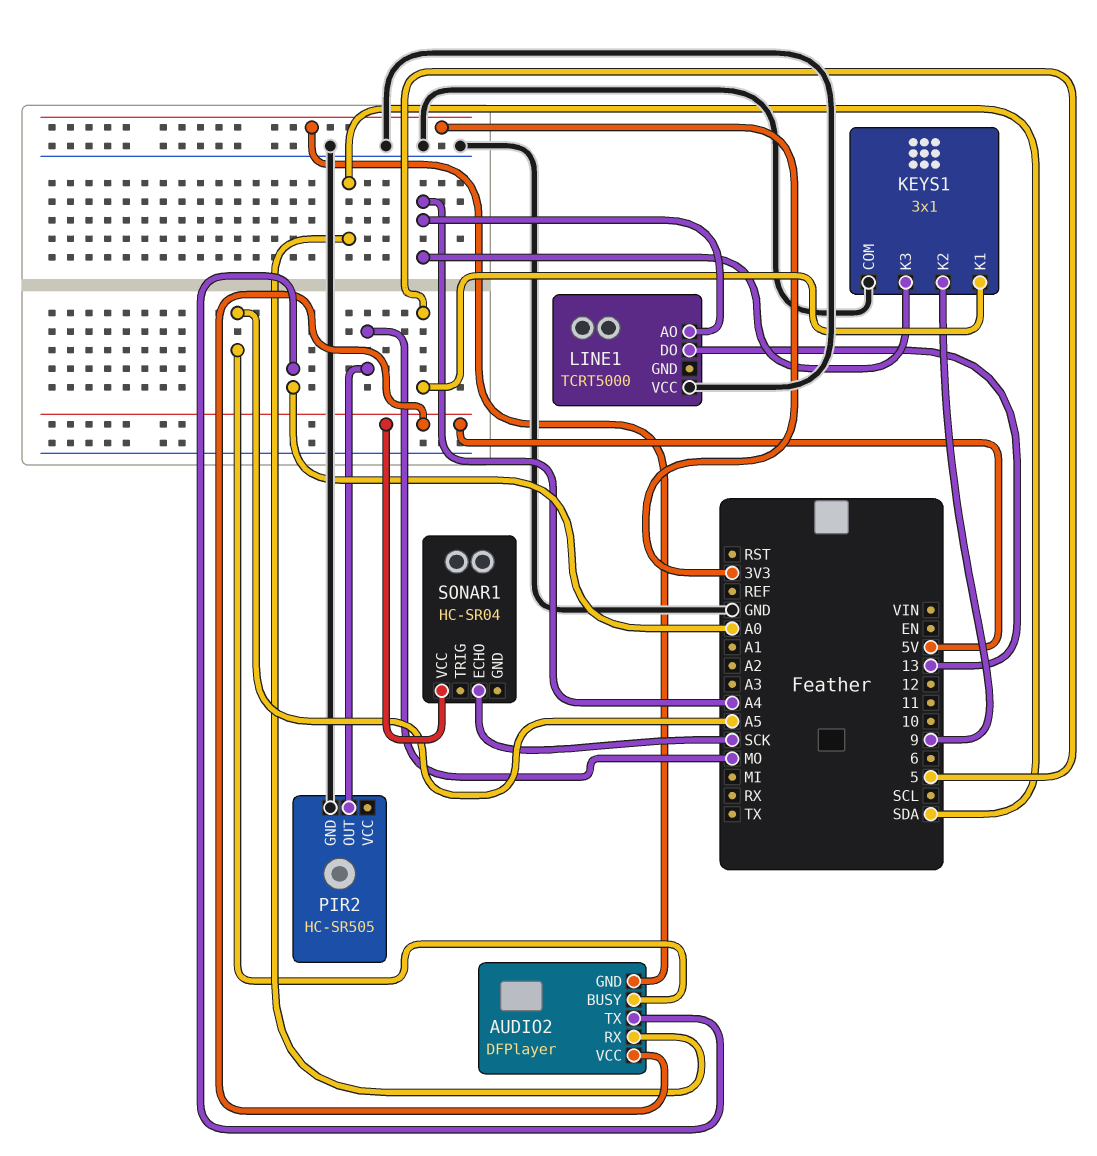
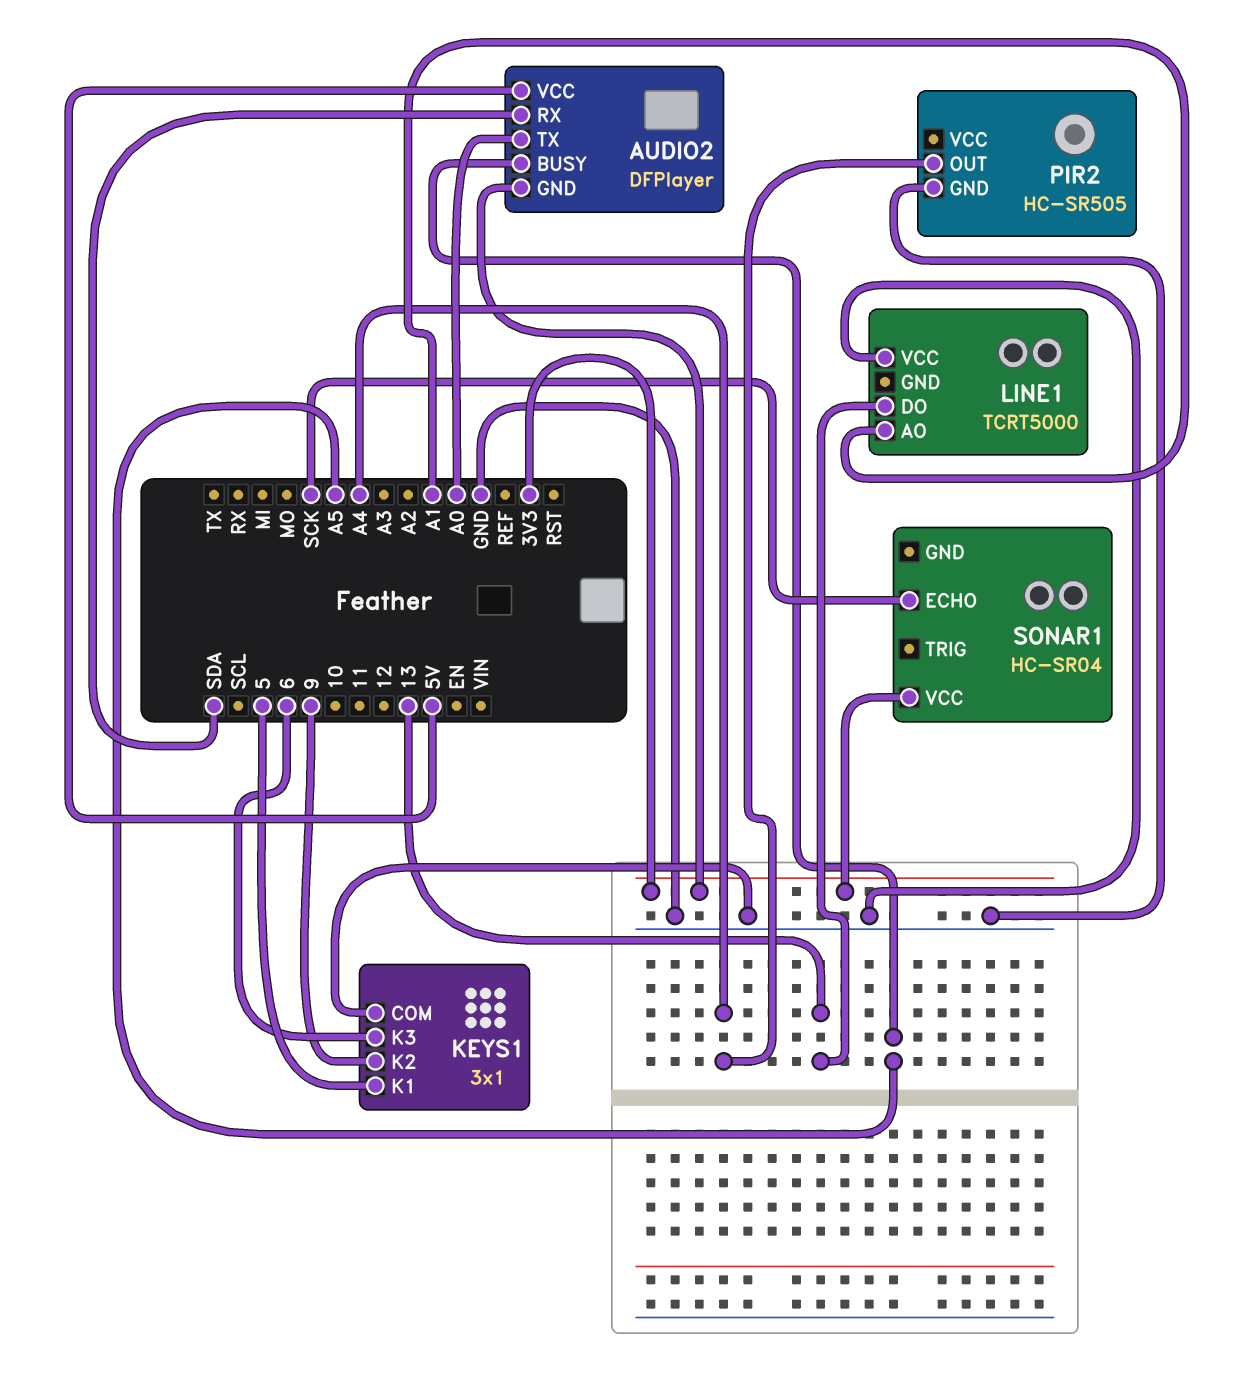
KEYS1 pin K3: A4 -> 6
LINE1 pin AO: A4 -> A1
PIR2 pin OUT: MO -> A4
SONAR1 pin VCC: 5V -> 3V3

